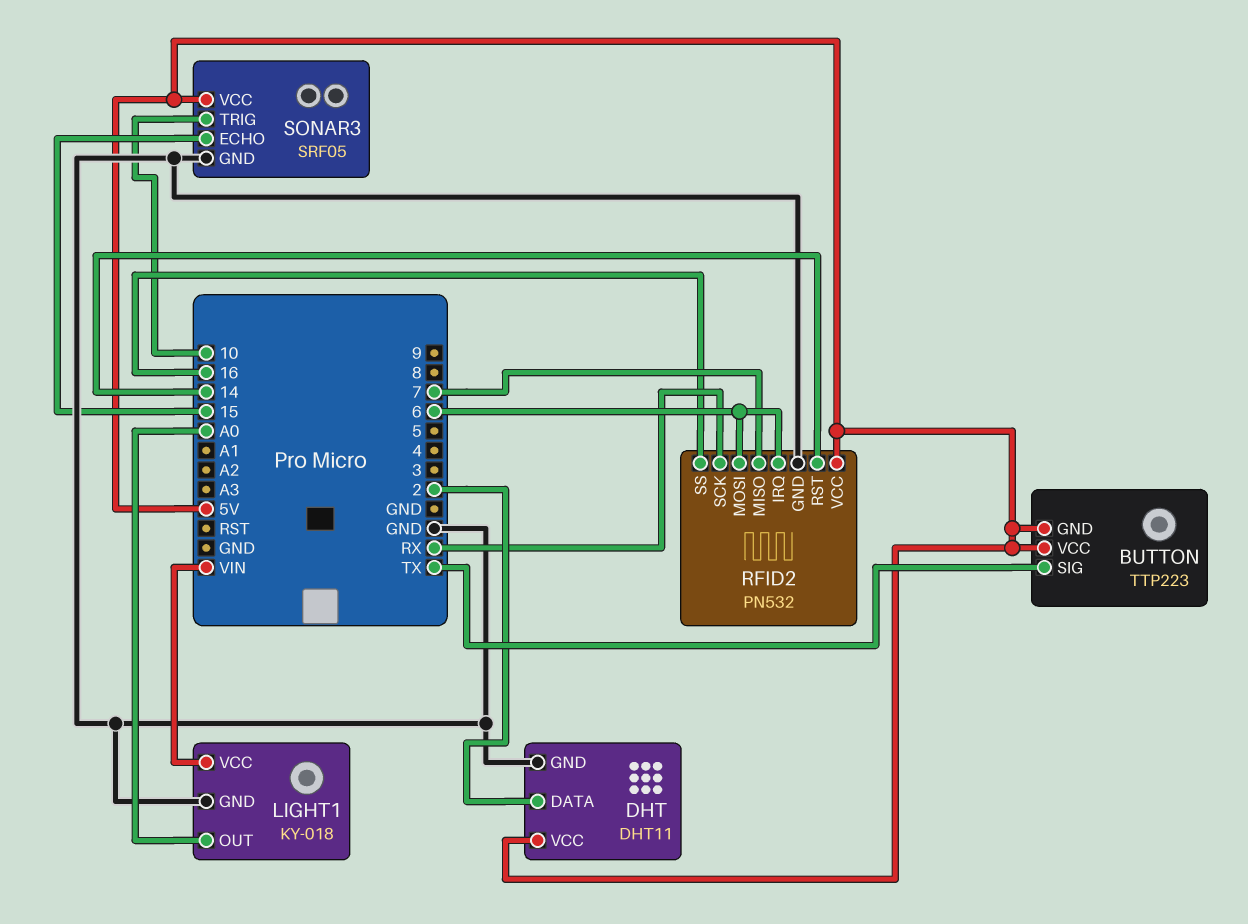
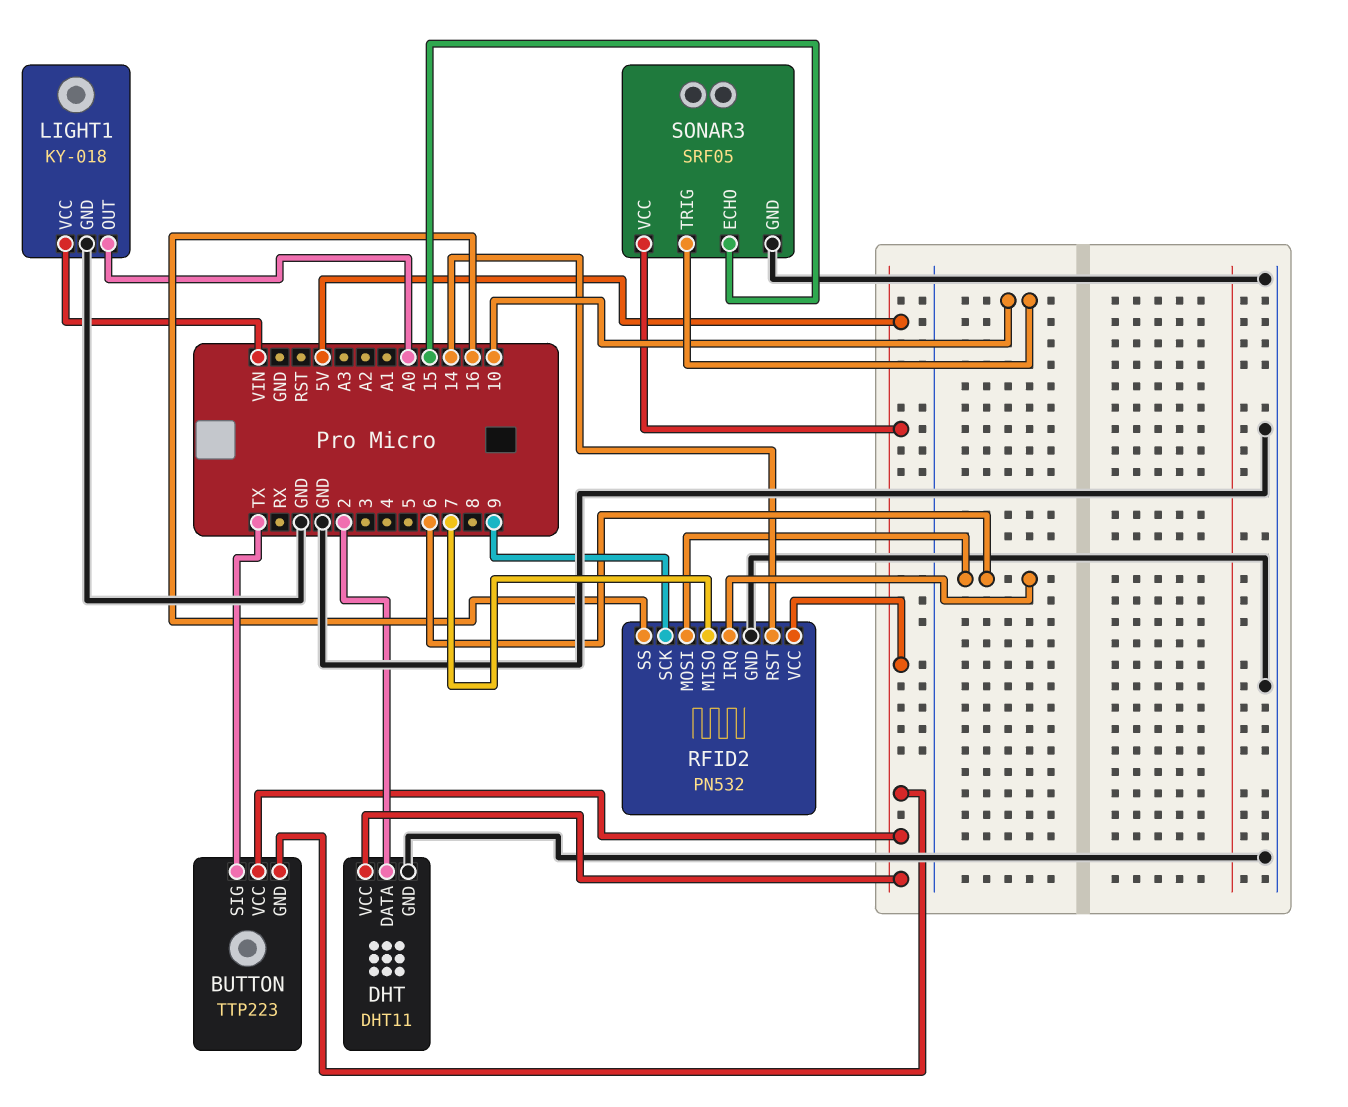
RFID2 pin SCK: RX -> 9

